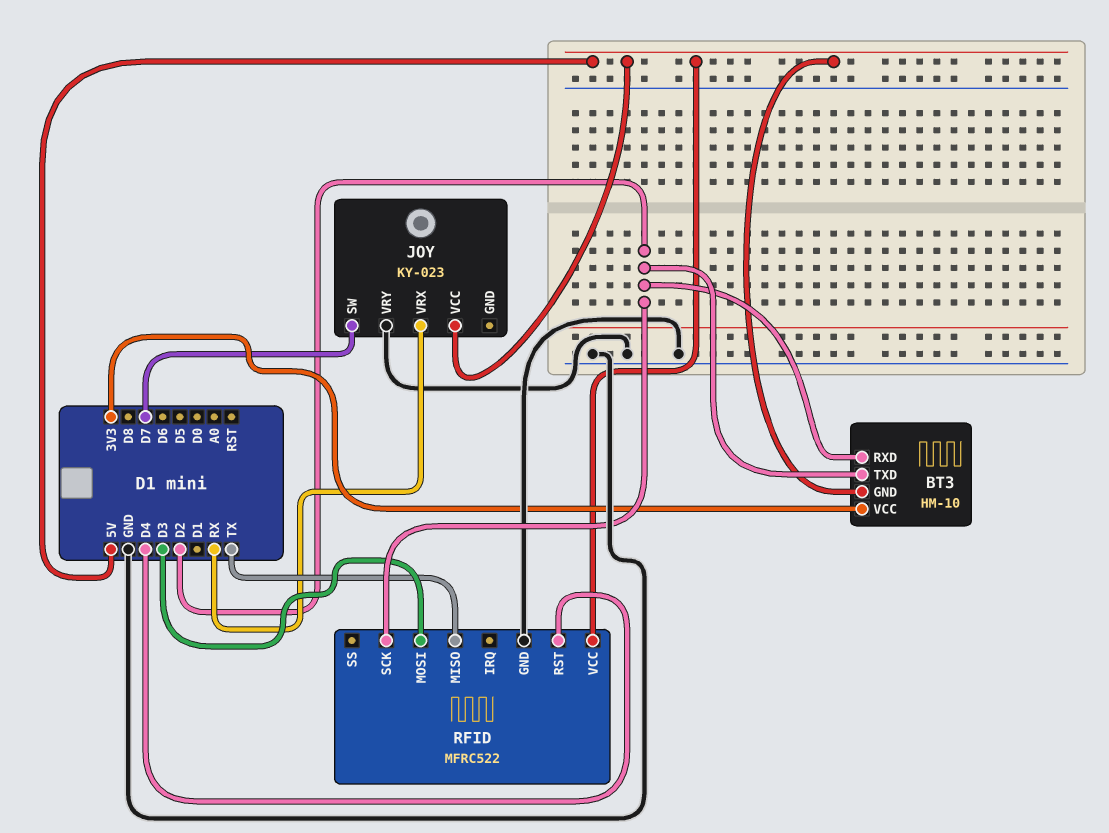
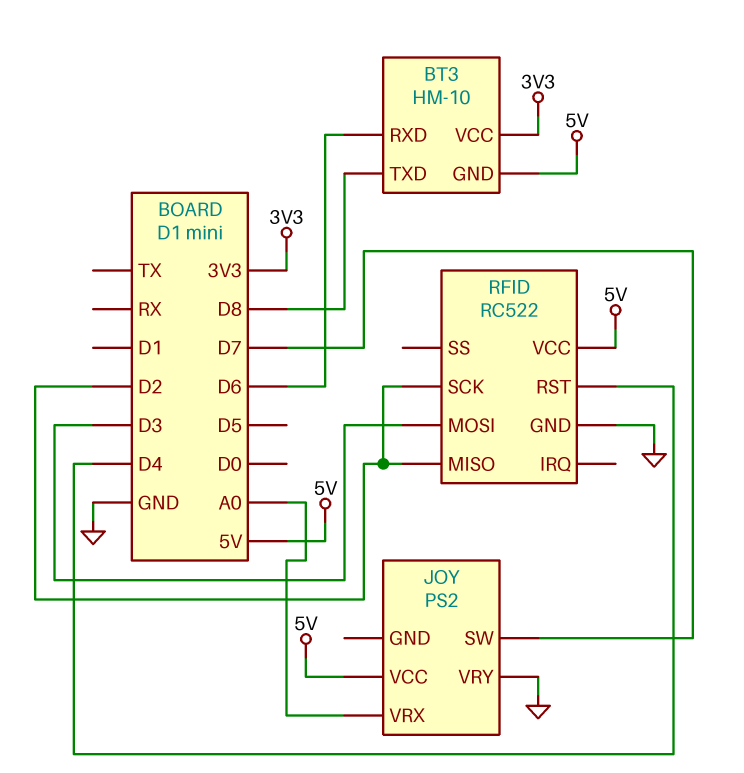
BT3 pin RXD: D2 -> D6
BT3 pin TXD: D2 -> D8
JOY: KY-023 -> PS2
JOY pin VRX: RX -> A0
RFID: MFRC522 -> RC522
RFID pin MISO: TX -> D2

